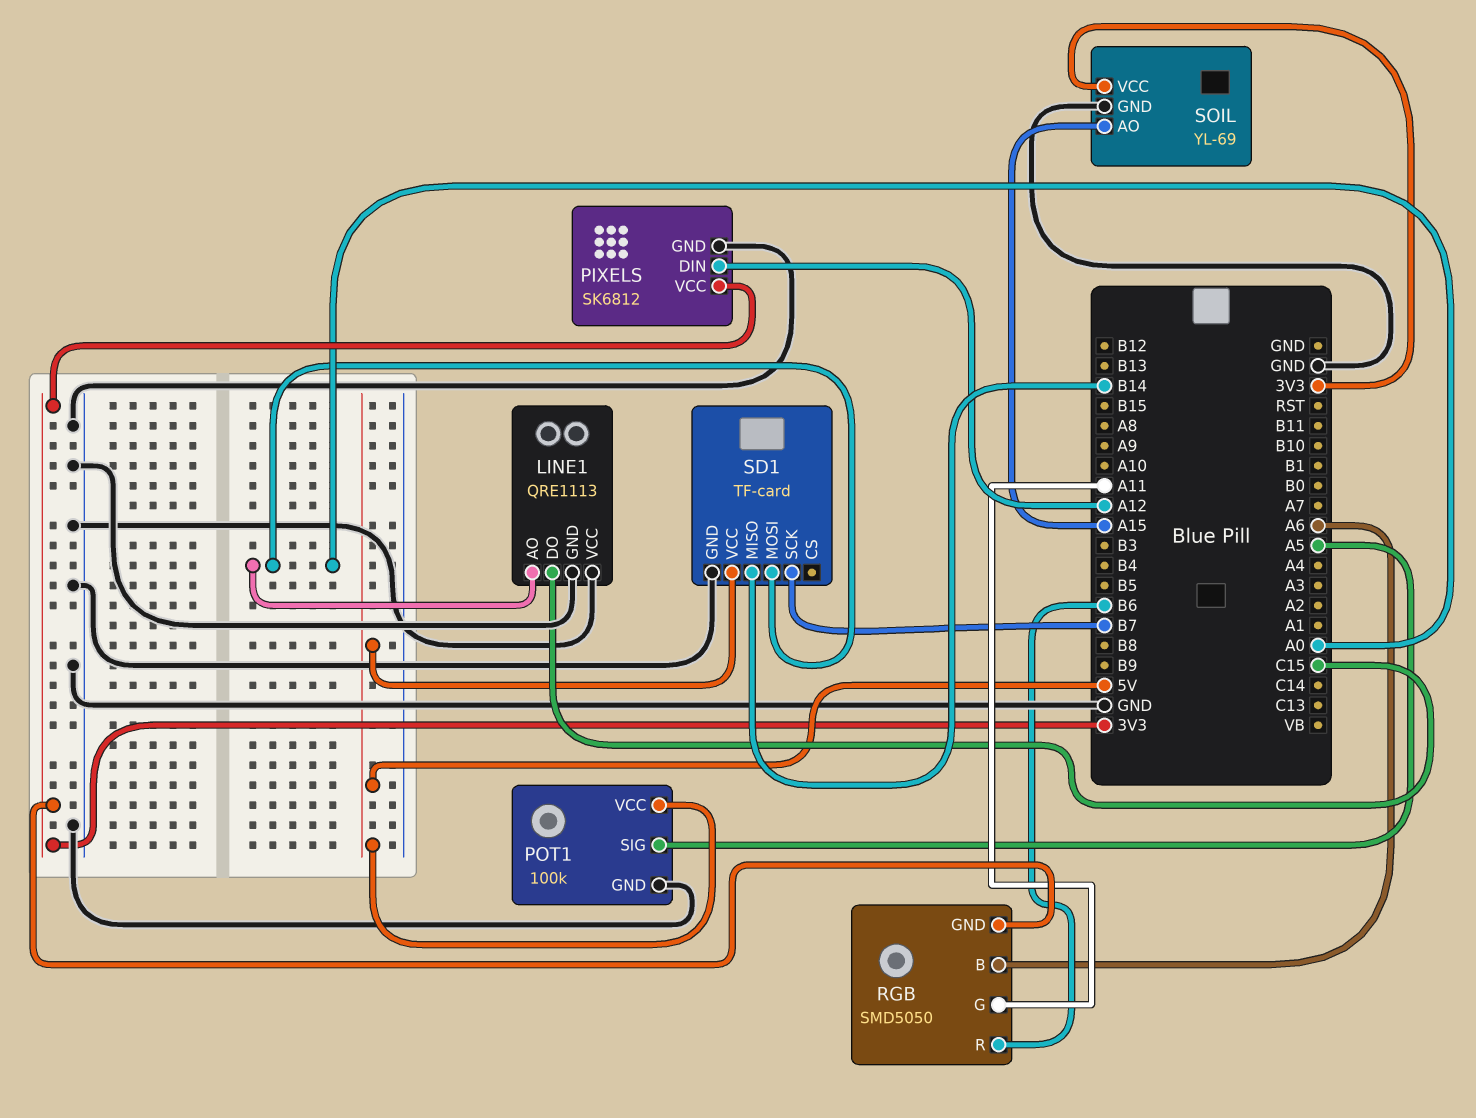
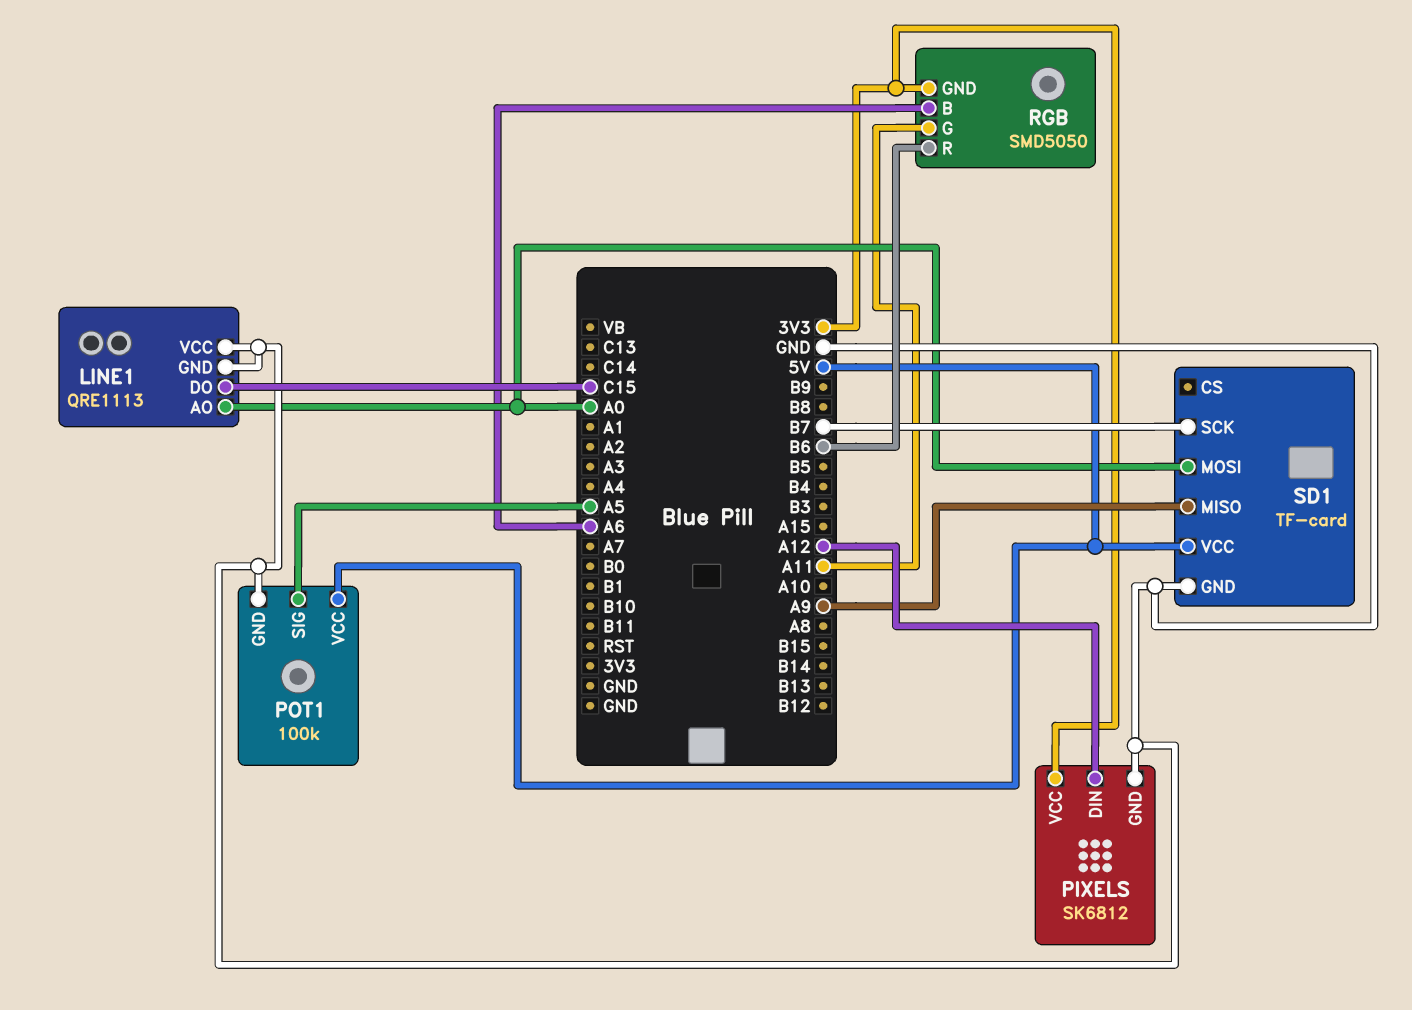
SD1 pin MISO: B14 -> A9
SOIL: YL-69 -> none
SOIL pin AO: A15 -> none
SOIL pin GND: GND -> none
SOIL pin VCC: 3V3 -> none

